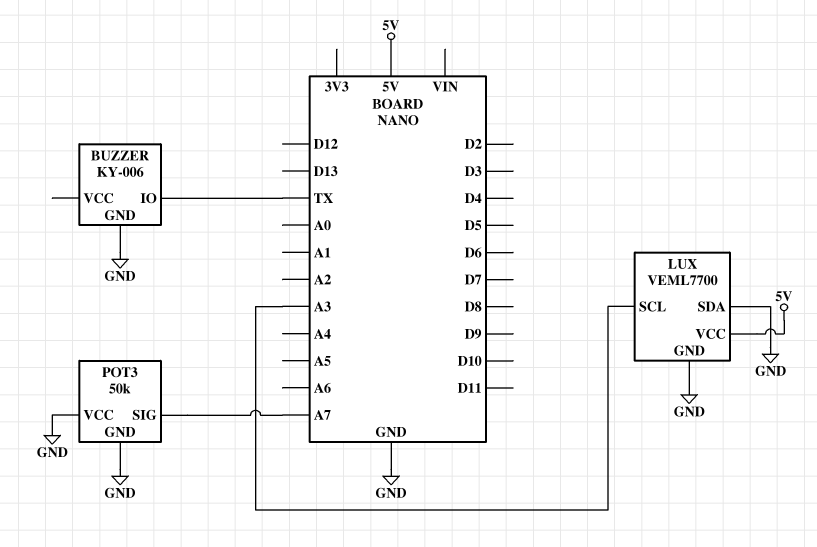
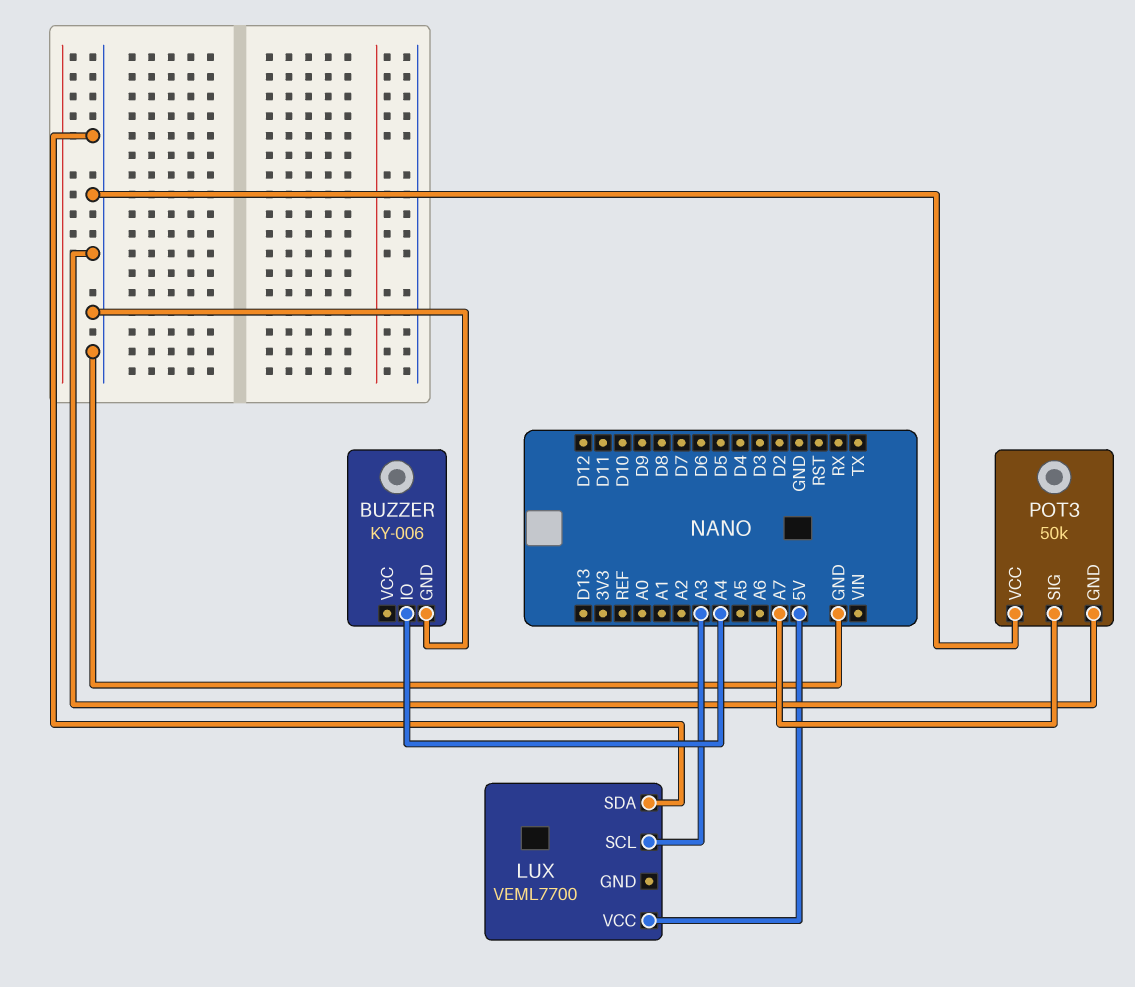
BUZZER pin IO: TX -> A4
LUX pin GND: GND -> none

